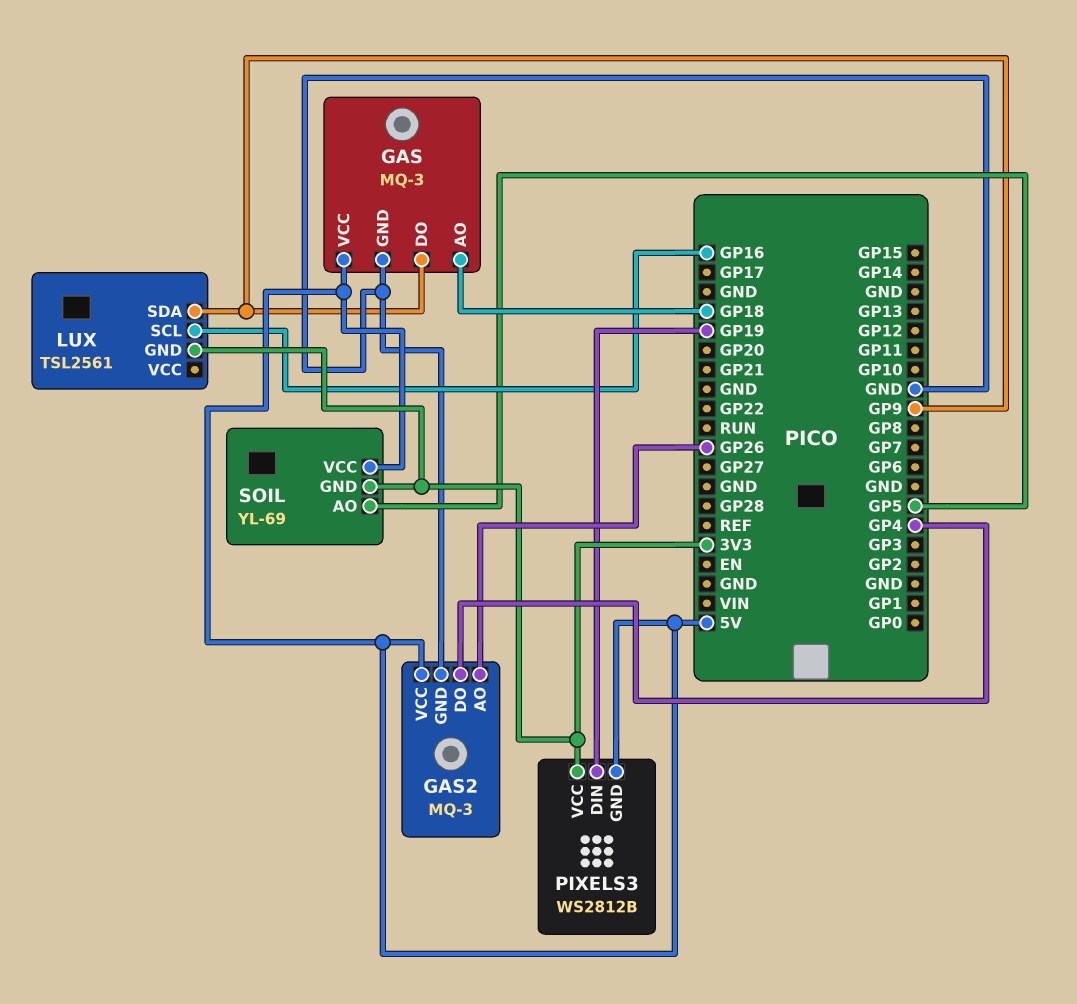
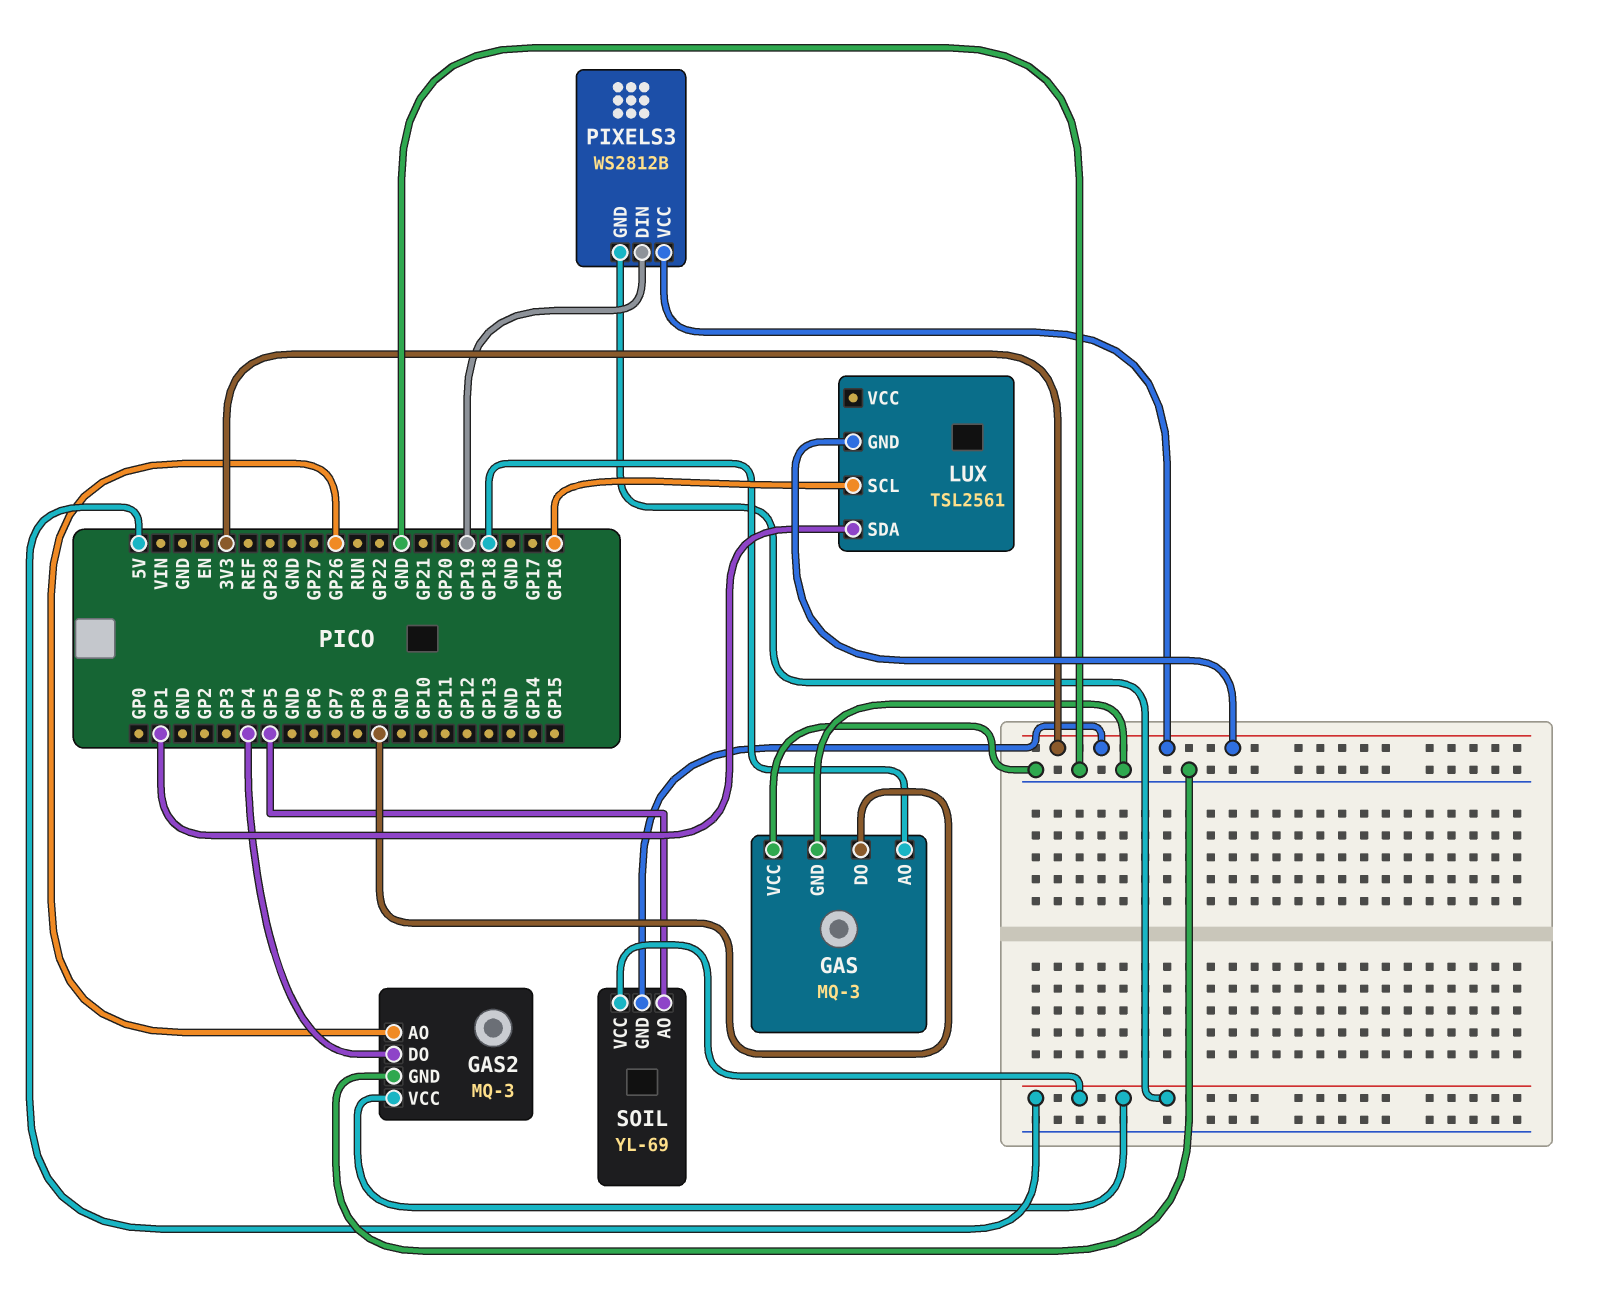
GAS pin VCC: 5V -> GND
LUX pin SDA: GP9 -> GP1

